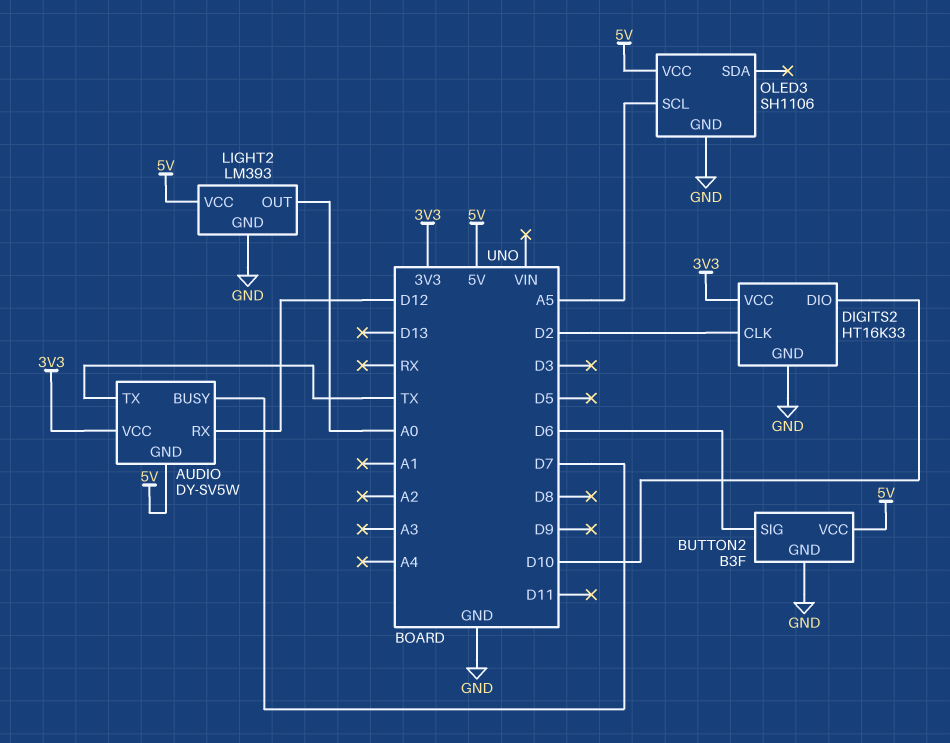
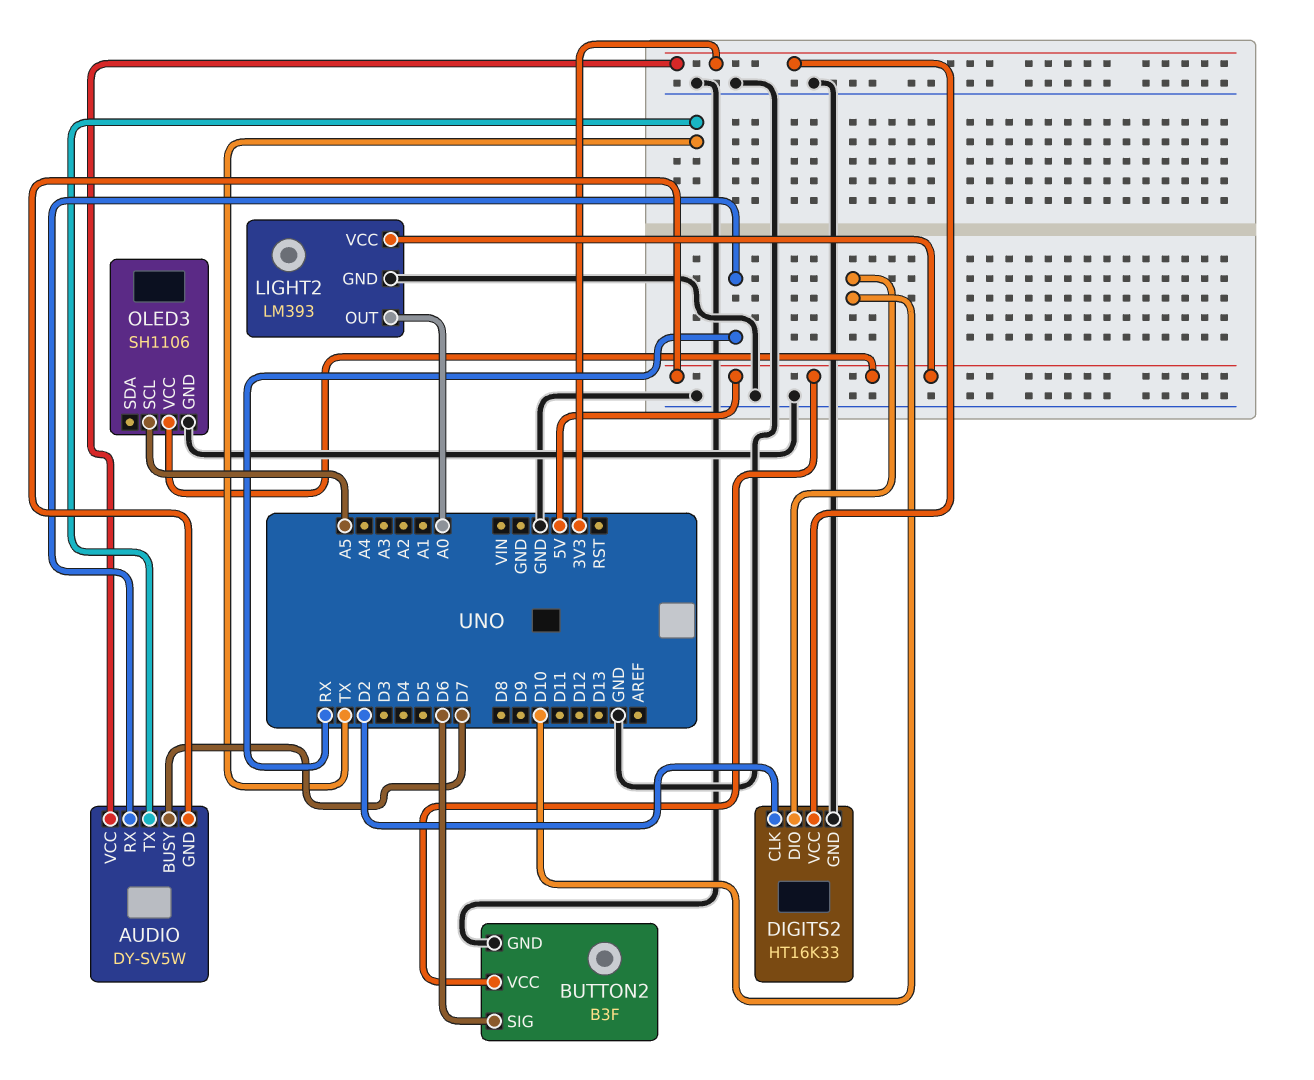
AUDIO pin RX: D12 -> RX

